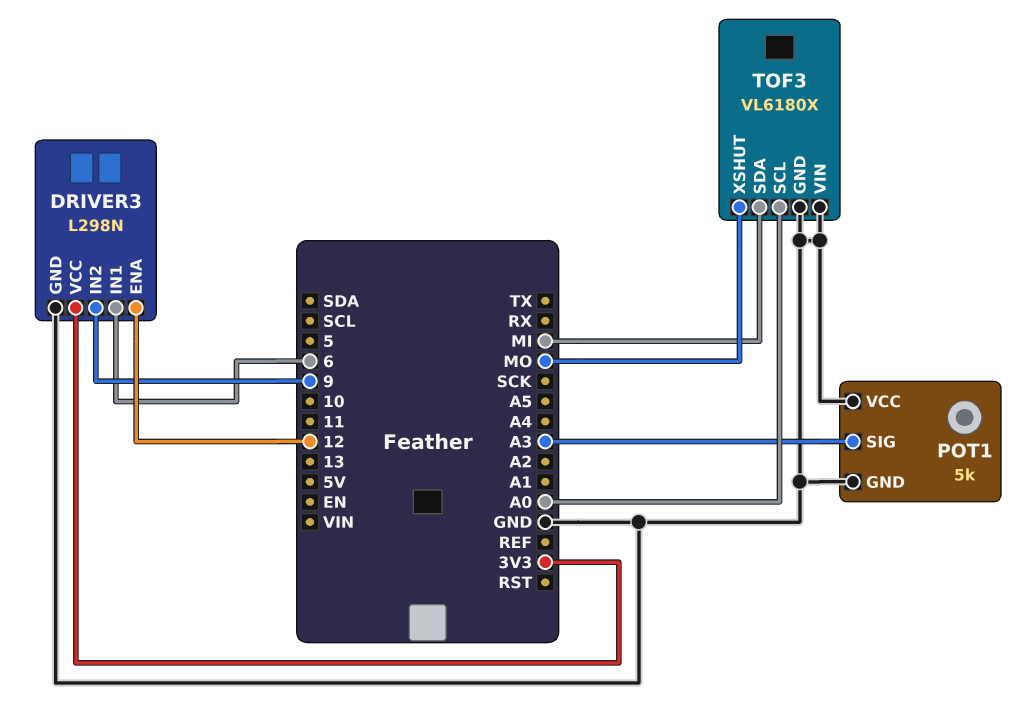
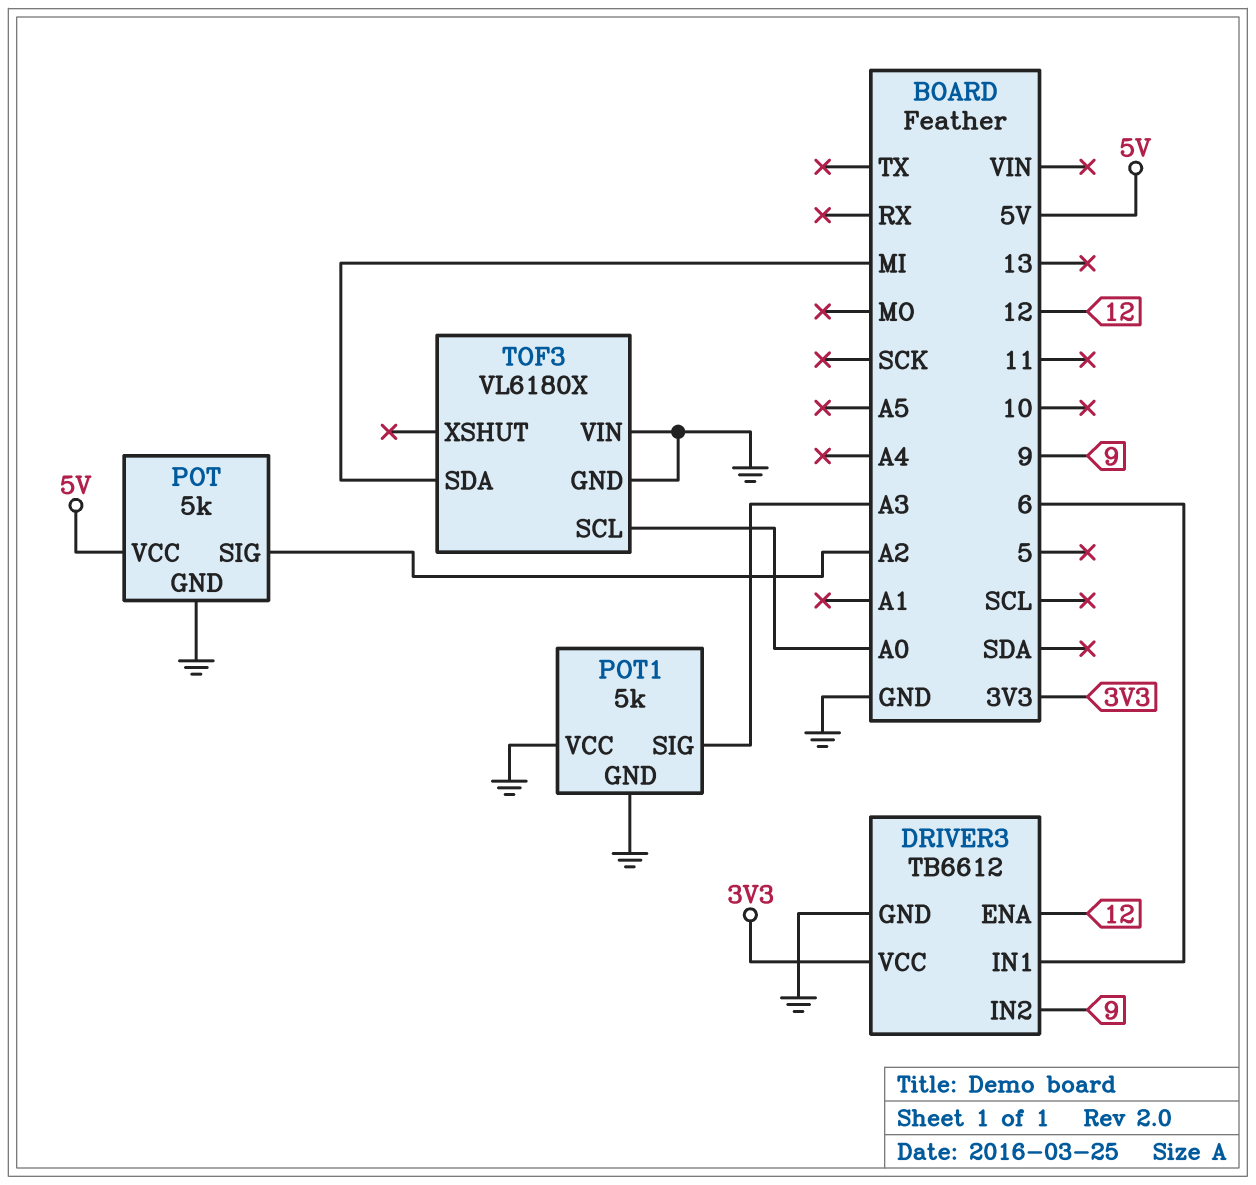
DRIVER3: L298N -> TB6612
POT: none -> 5k
POT pin GND: none -> GND
POT pin SIG: none -> A2
POT pin VCC: none -> 5V
TOF3 pin XSHUT: MO -> none

